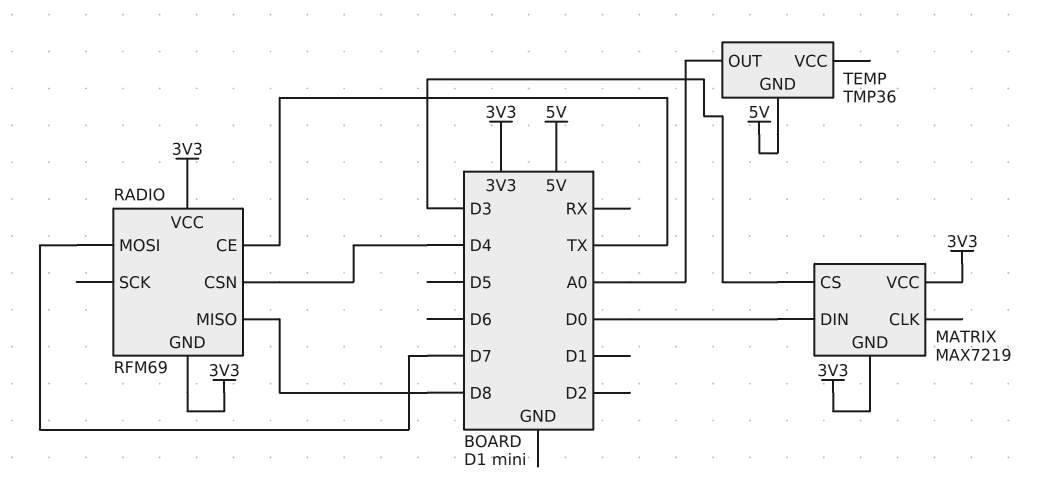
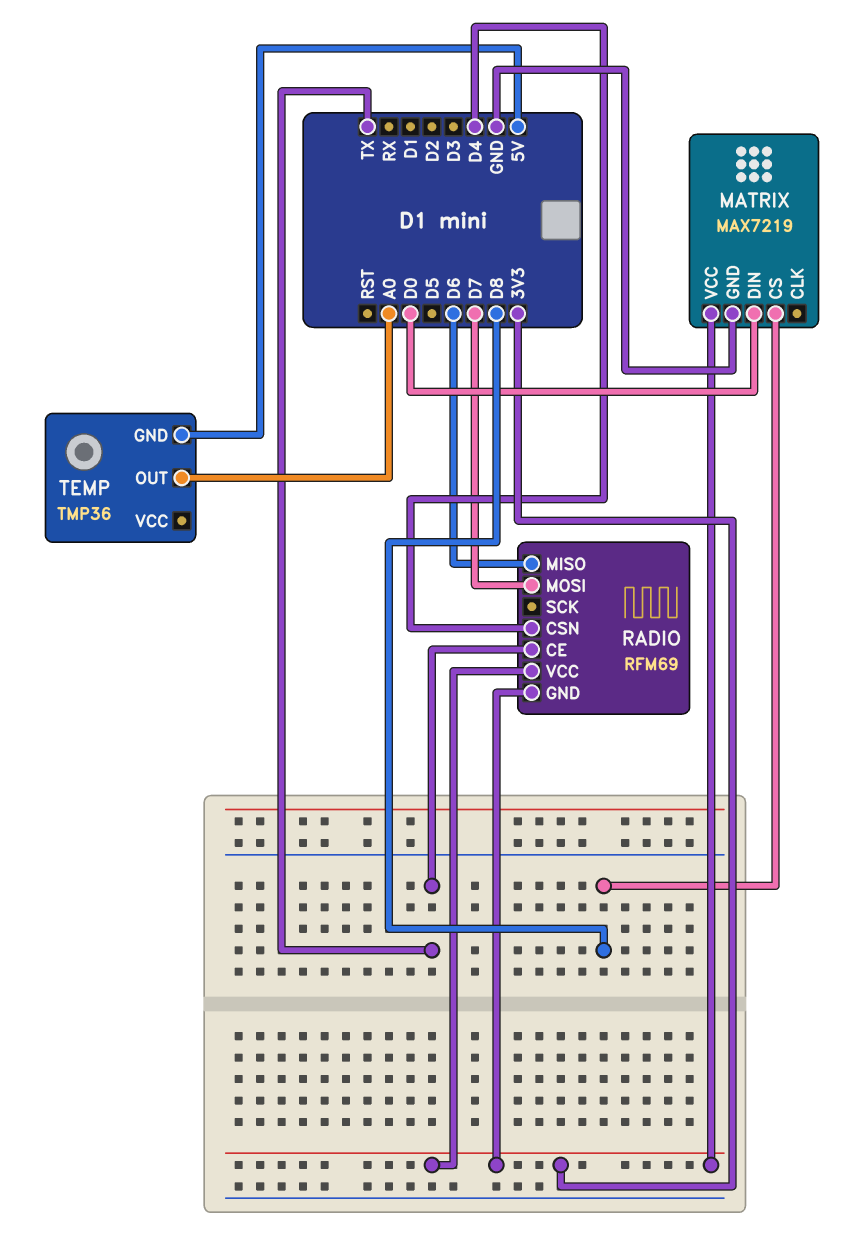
MATRIX pin CS: D3 -> D8
MATRIX pin GND: 3V3 -> GND
RADIO pin MISO: D8 -> D6

